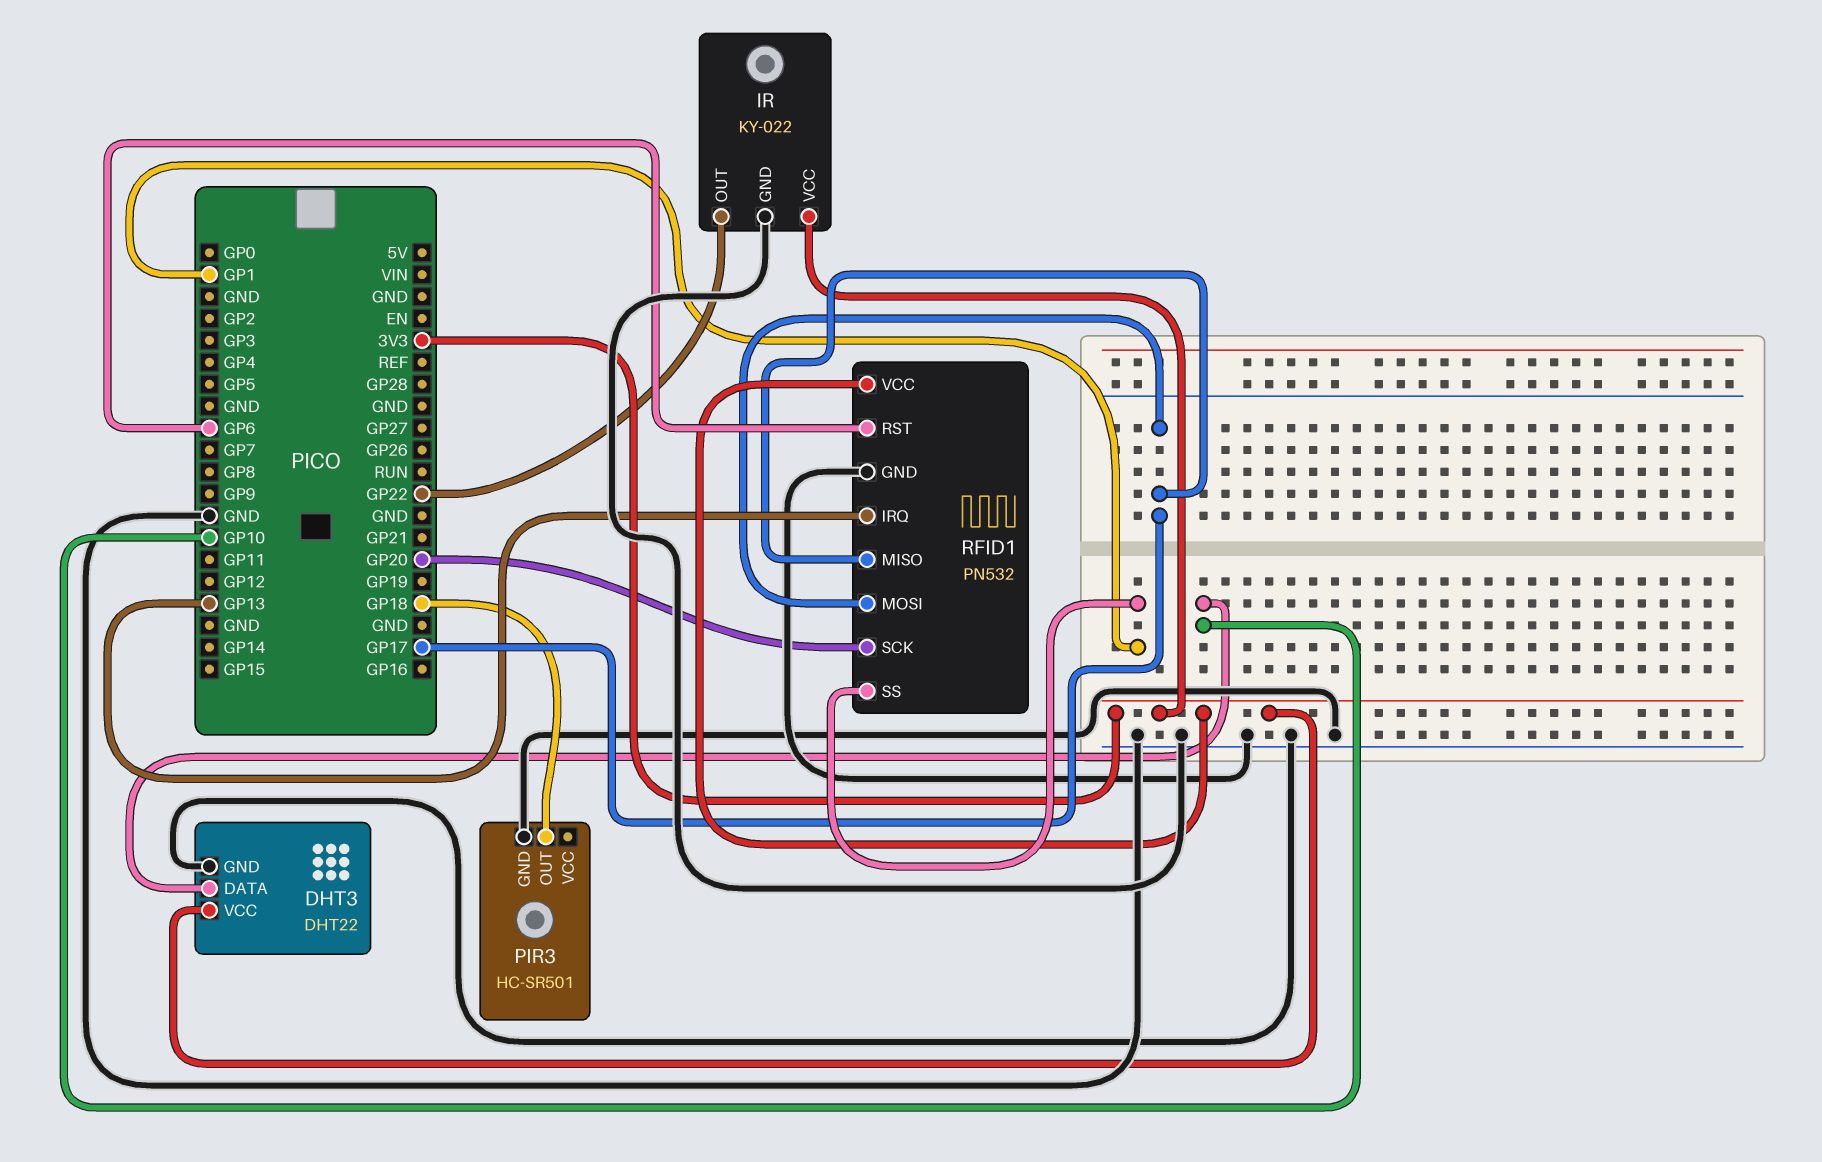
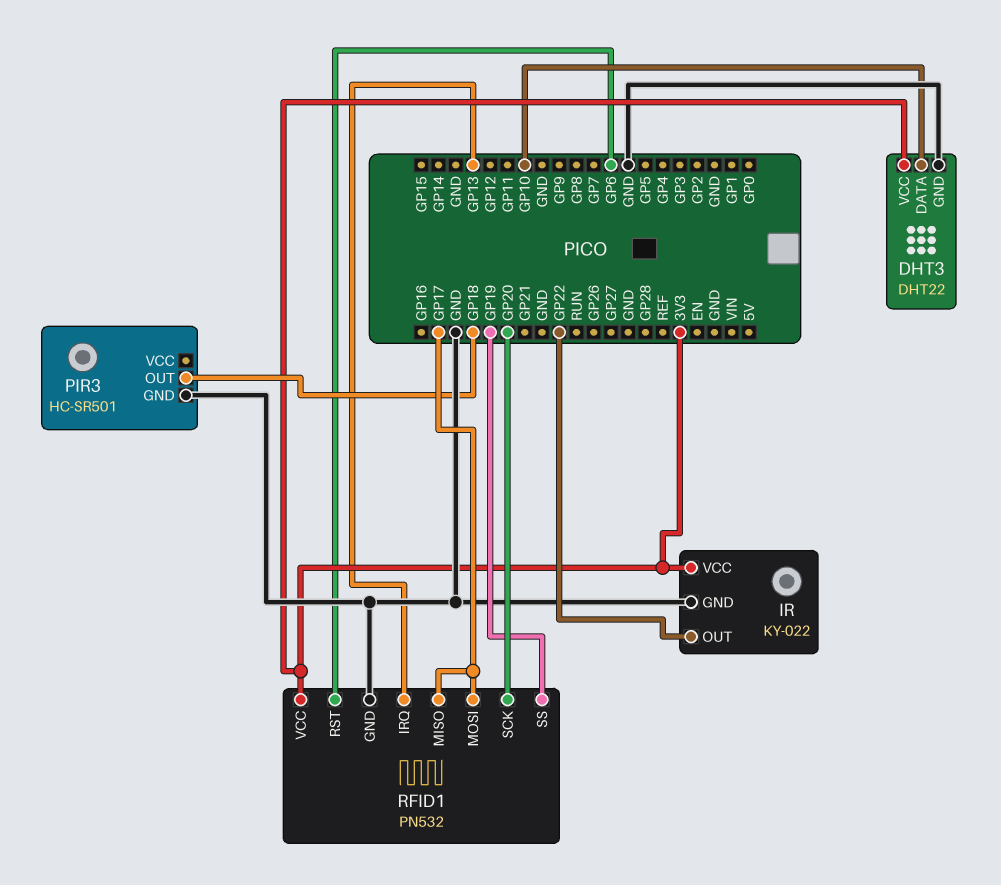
RFID1 pin SS: GP1 -> GP19

